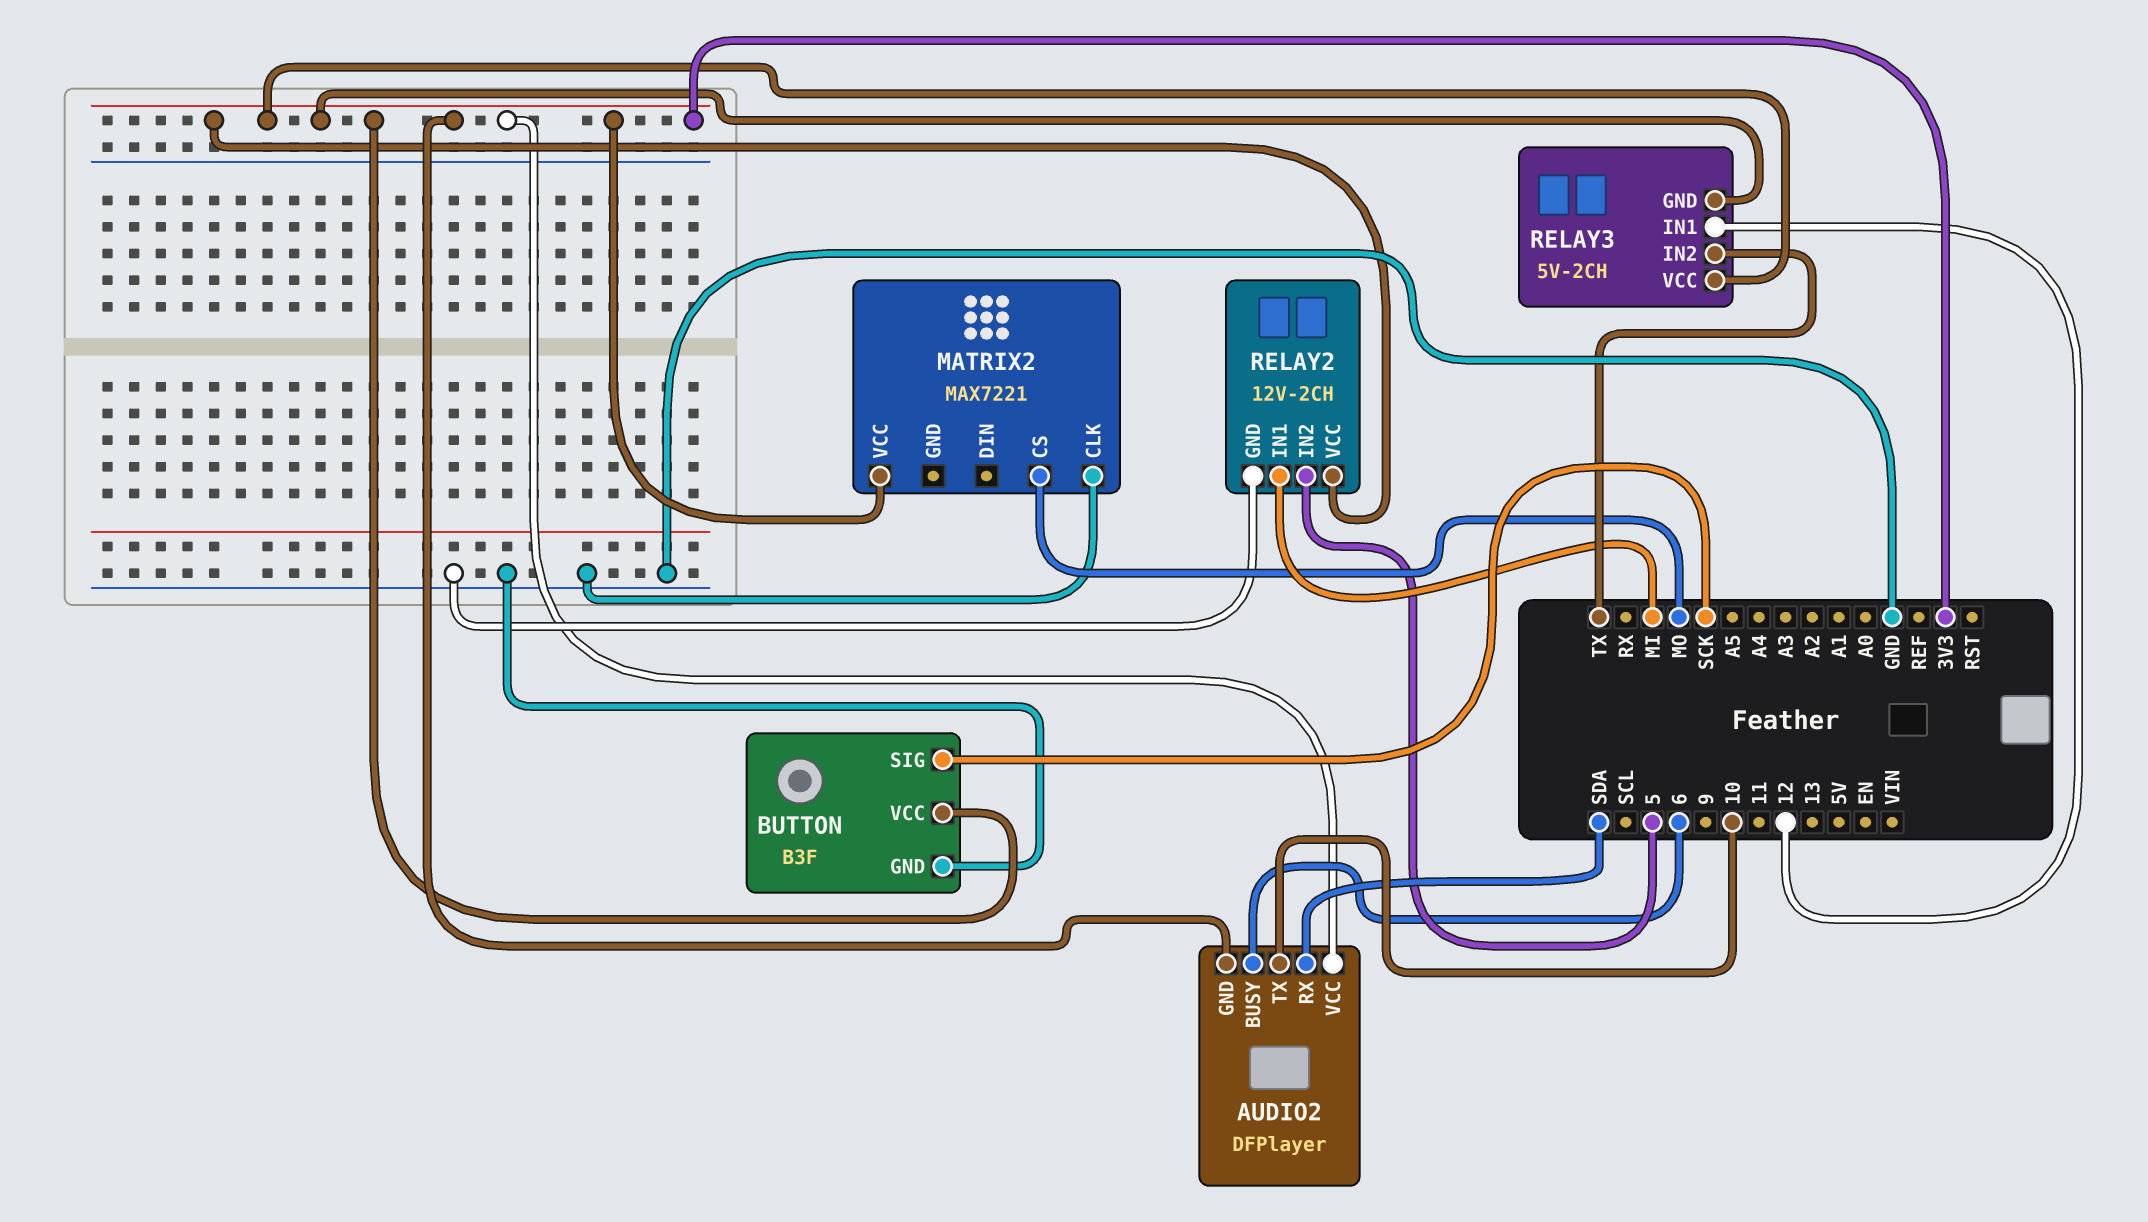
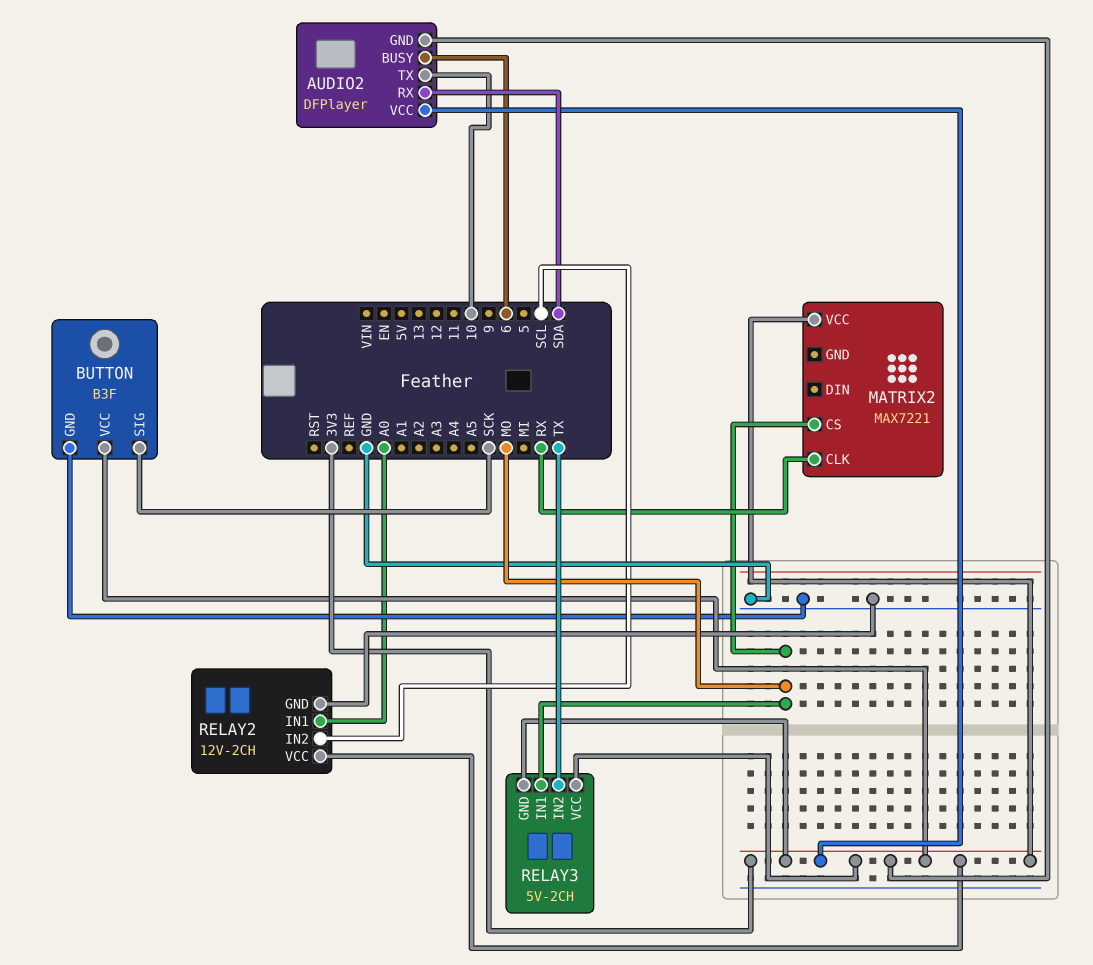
MATRIX2 pin CLK: GND -> RX
RELAY2 pin IN1: MI -> A0
RELAY2 pin IN2: 5 -> SCL
RELAY3 pin IN1: 12 -> MO

